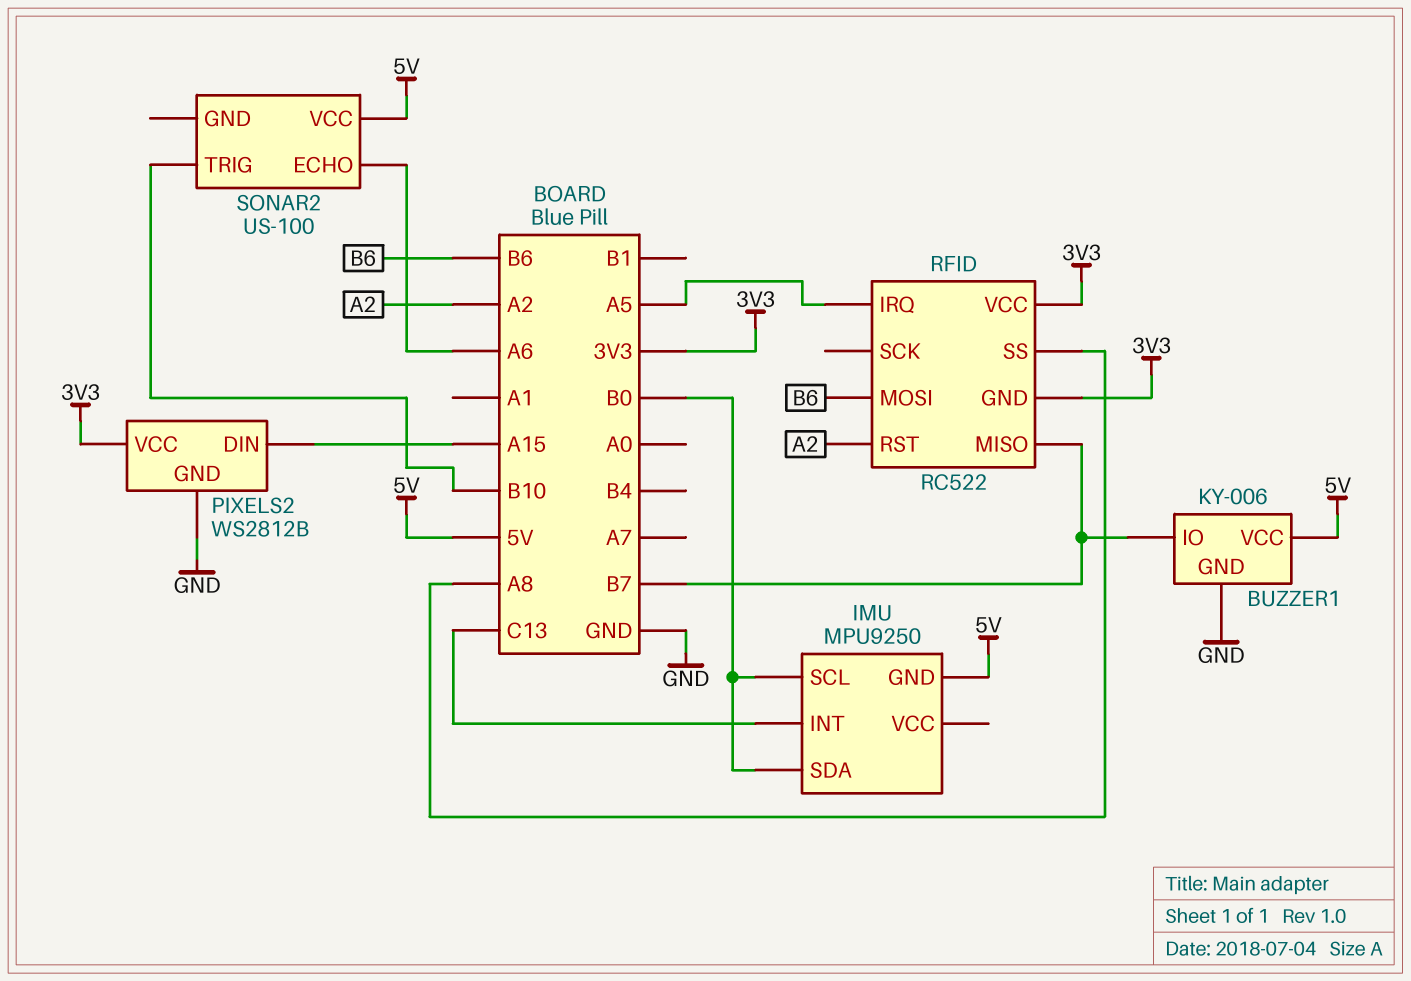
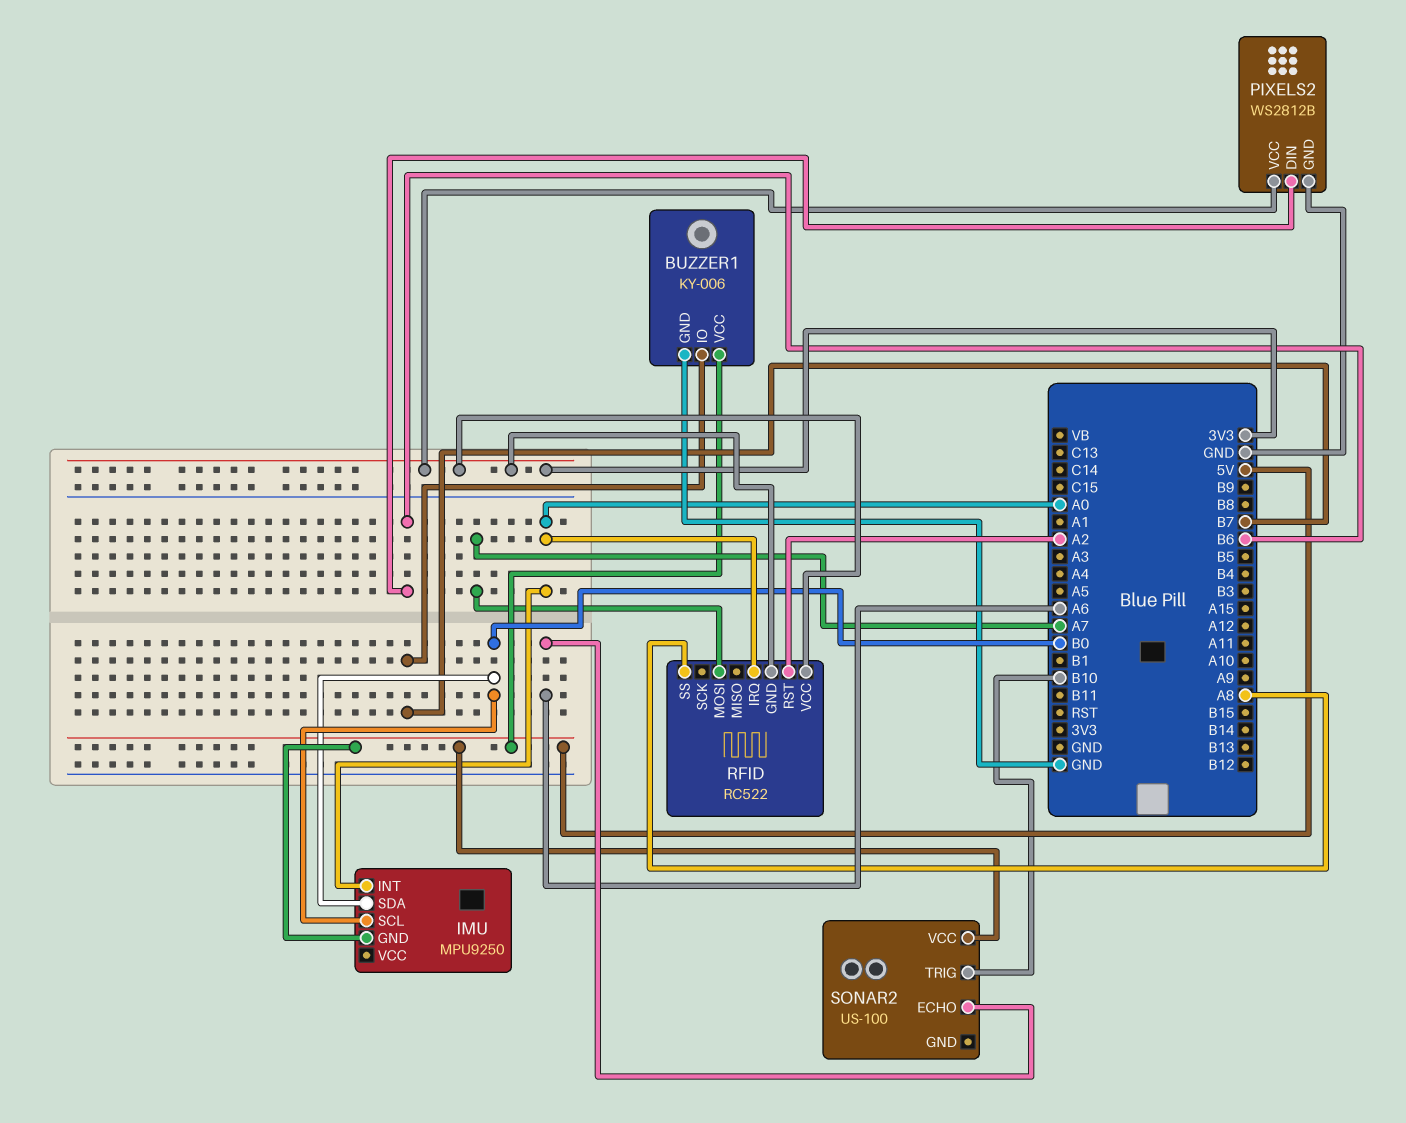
IMU pin INT: C13 -> A0
PIXELS2 pin DIN: A15 -> B6
RFID pin IRQ: A5 -> A0
RFID pin MISO: B7 -> none
RFID pin MOSI: B6 -> A7

